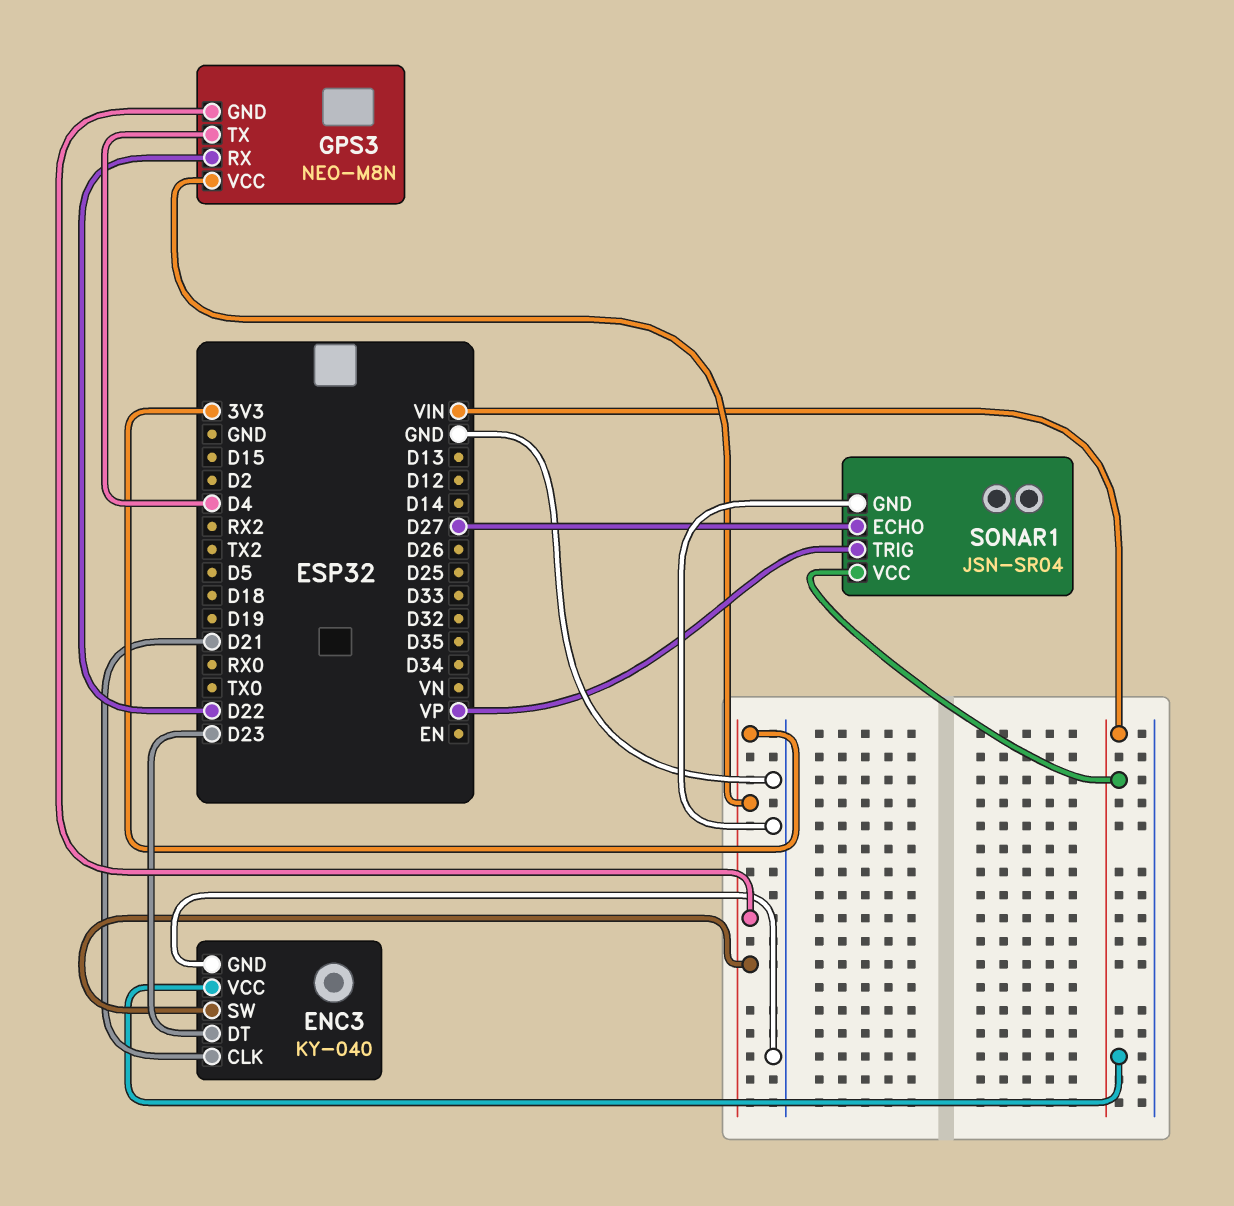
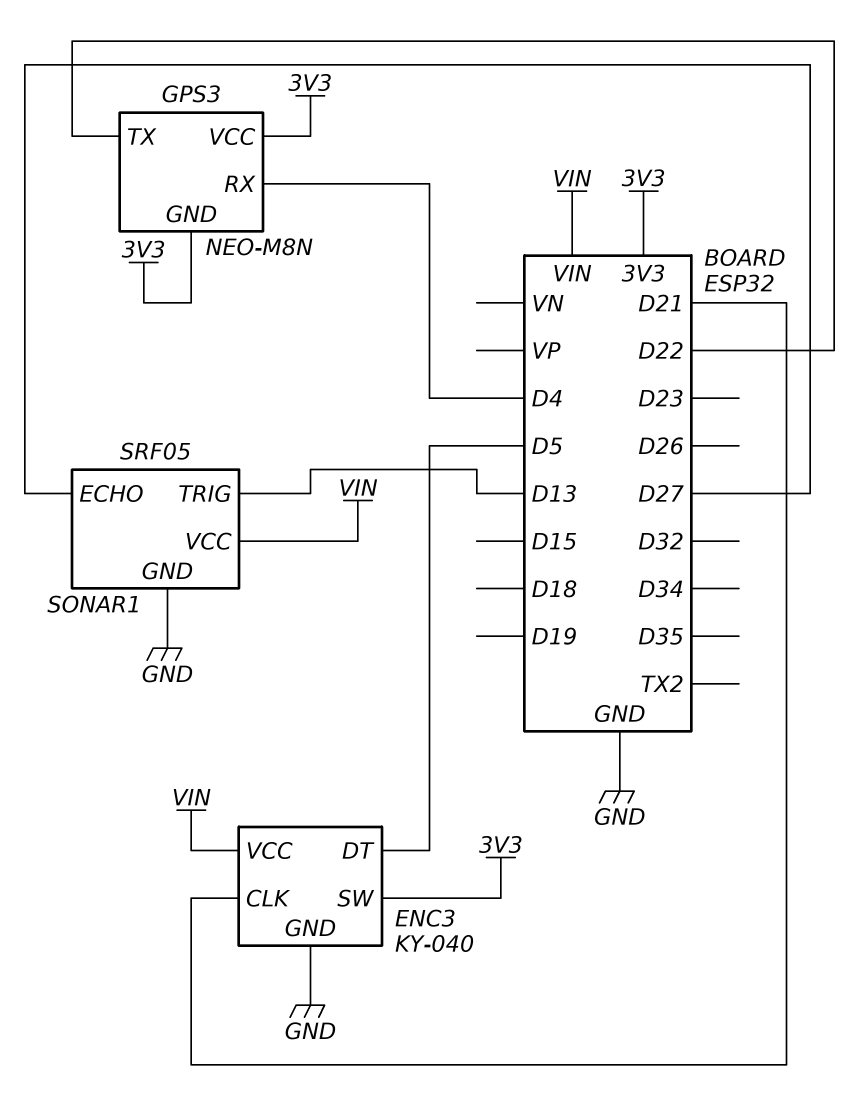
ENC3 pin DT: D23 -> D5
GPS3 pin RX: D22 -> D4
GPS3 pin TX: D4 -> D22
SONAR1: JSN-SR04 -> SRF05
SONAR1 pin TRIG: VP -> D13

